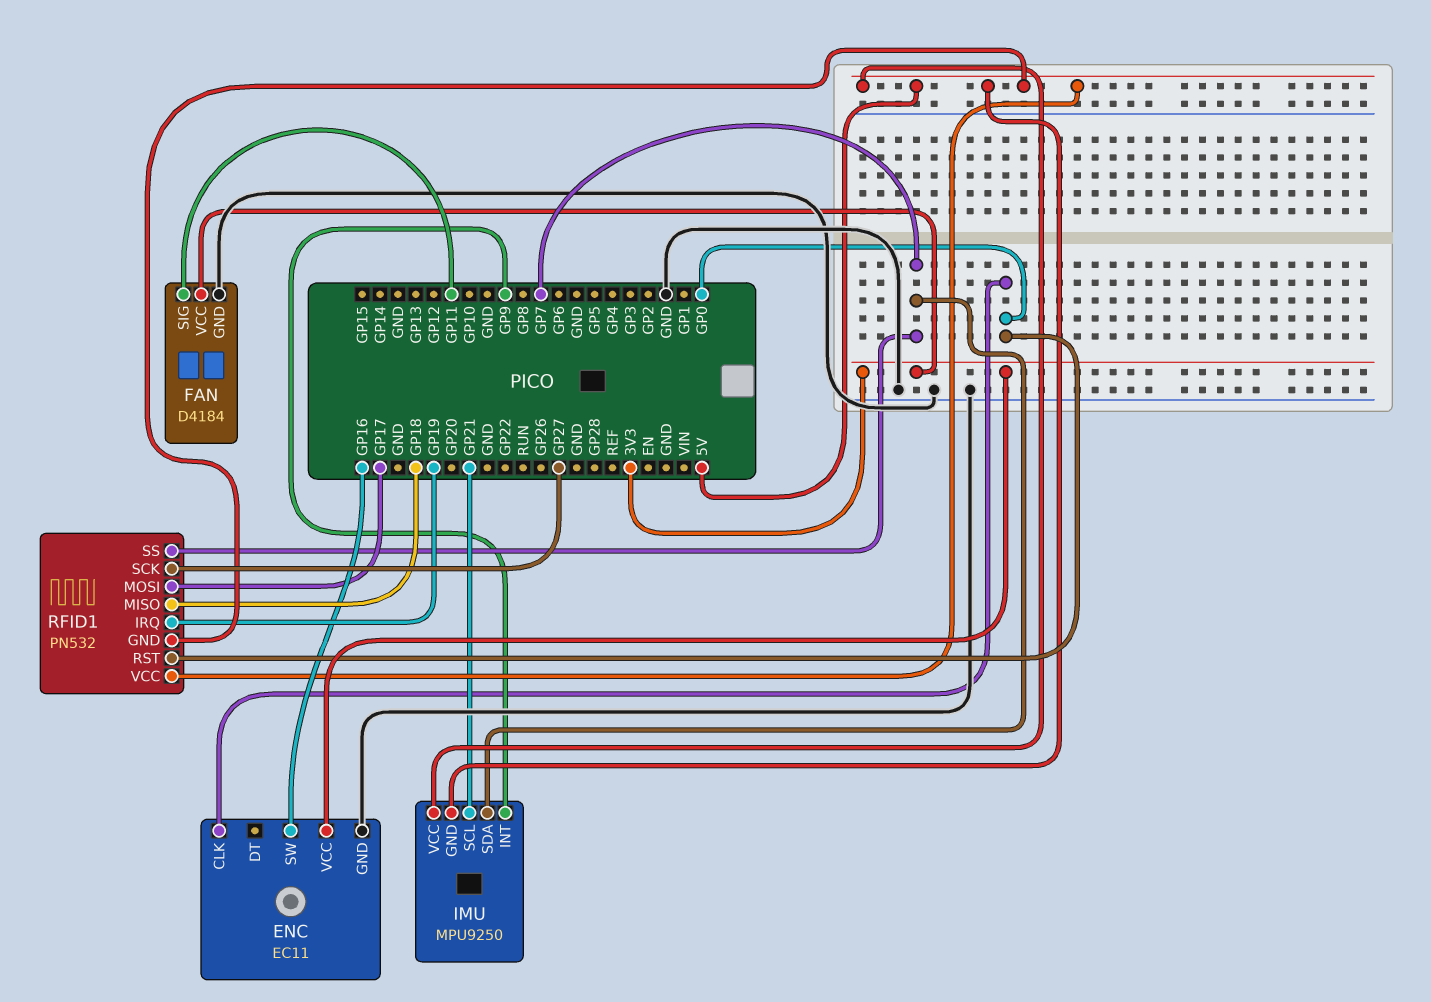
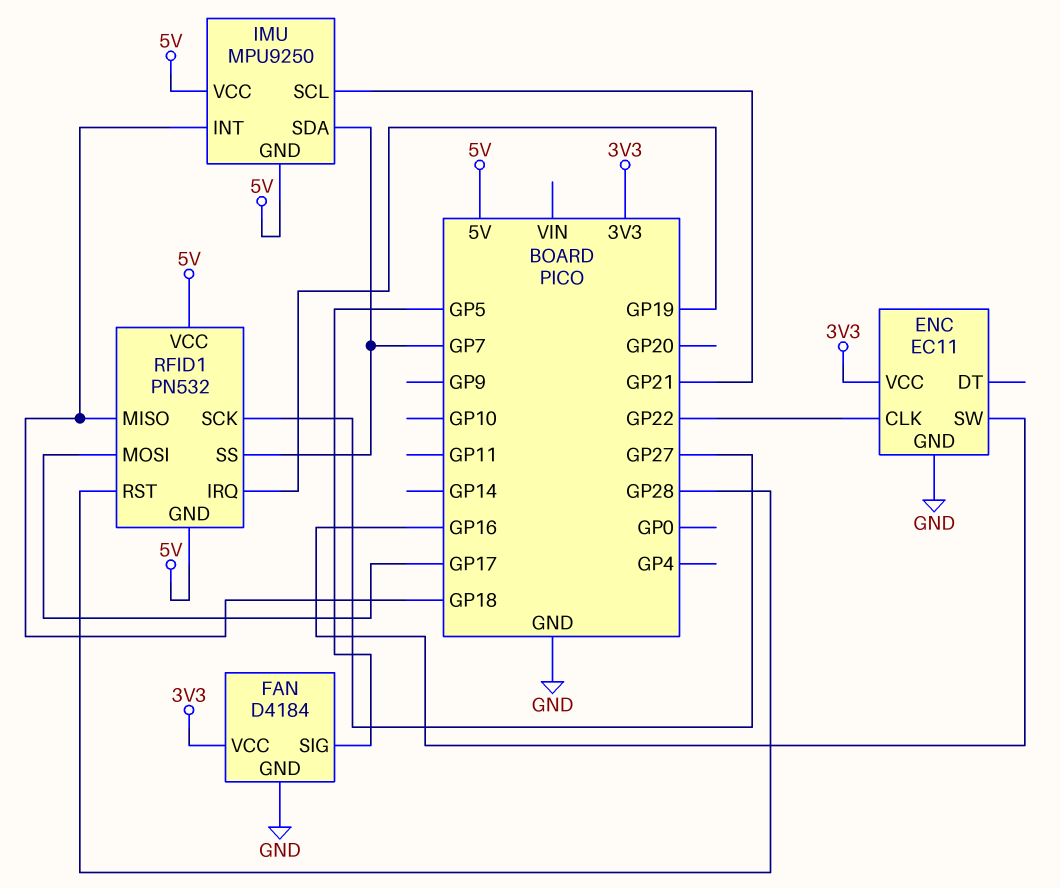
ENC pin CLK: GP0 -> GP22
FAN pin SIG: GP11 -> GP5
IMU pin INT: GP9 -> GP18
RFID1 pin RST: GP0 -> GP28

